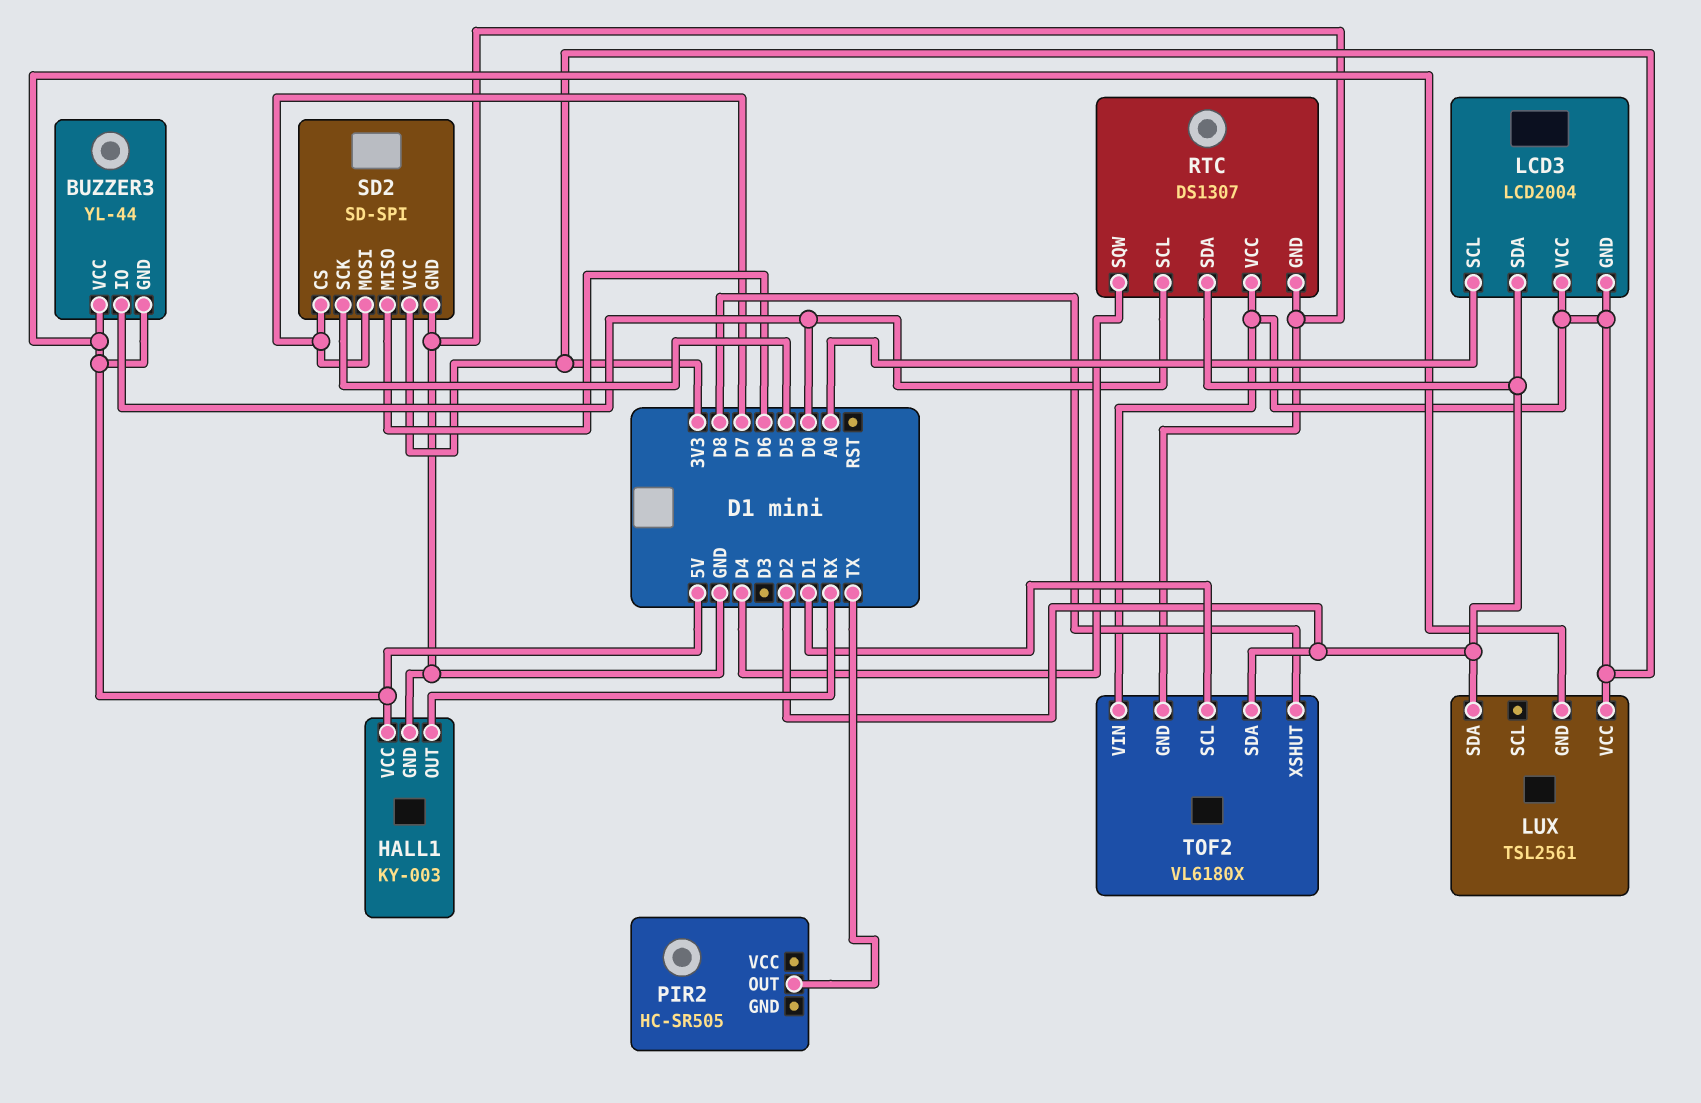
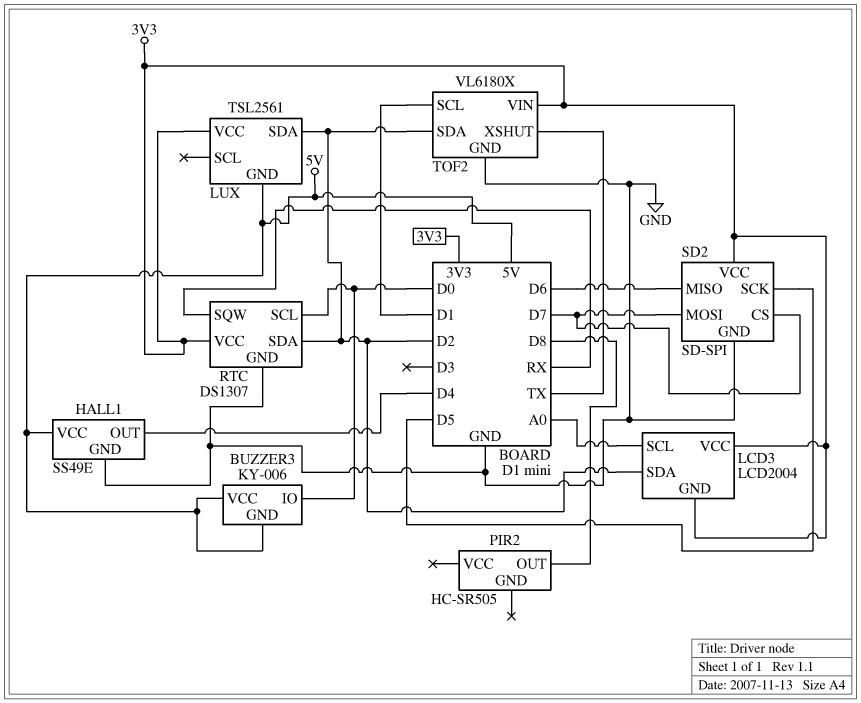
BUZZER3: YL-44 -> KY-006
HALL1: KY-003 -> SS49E
HALL1 pin OUT: RX -> D4
PIR2 pin OUT: TX -> D8
RTC pin SQW: D4 -> RX
TOF2 pin XSHUT: D8 -> TX

